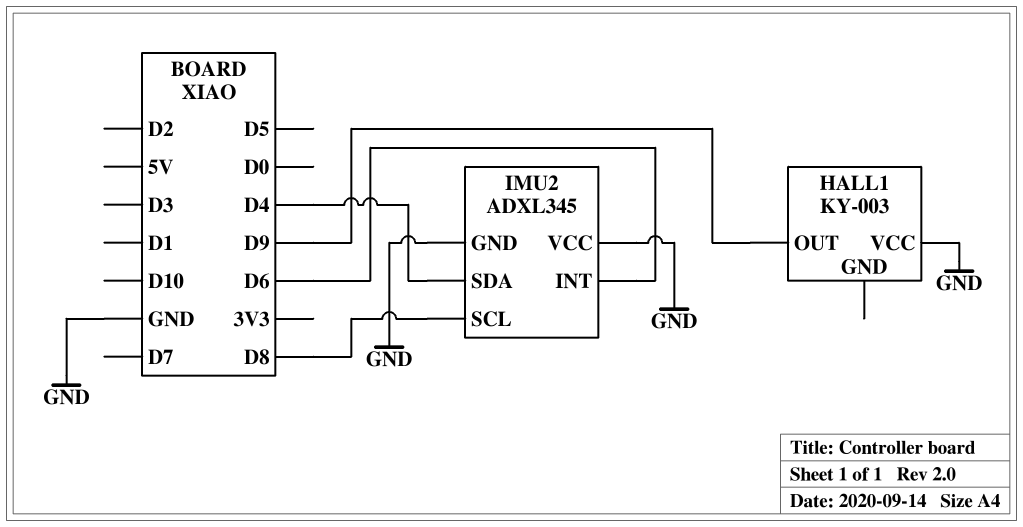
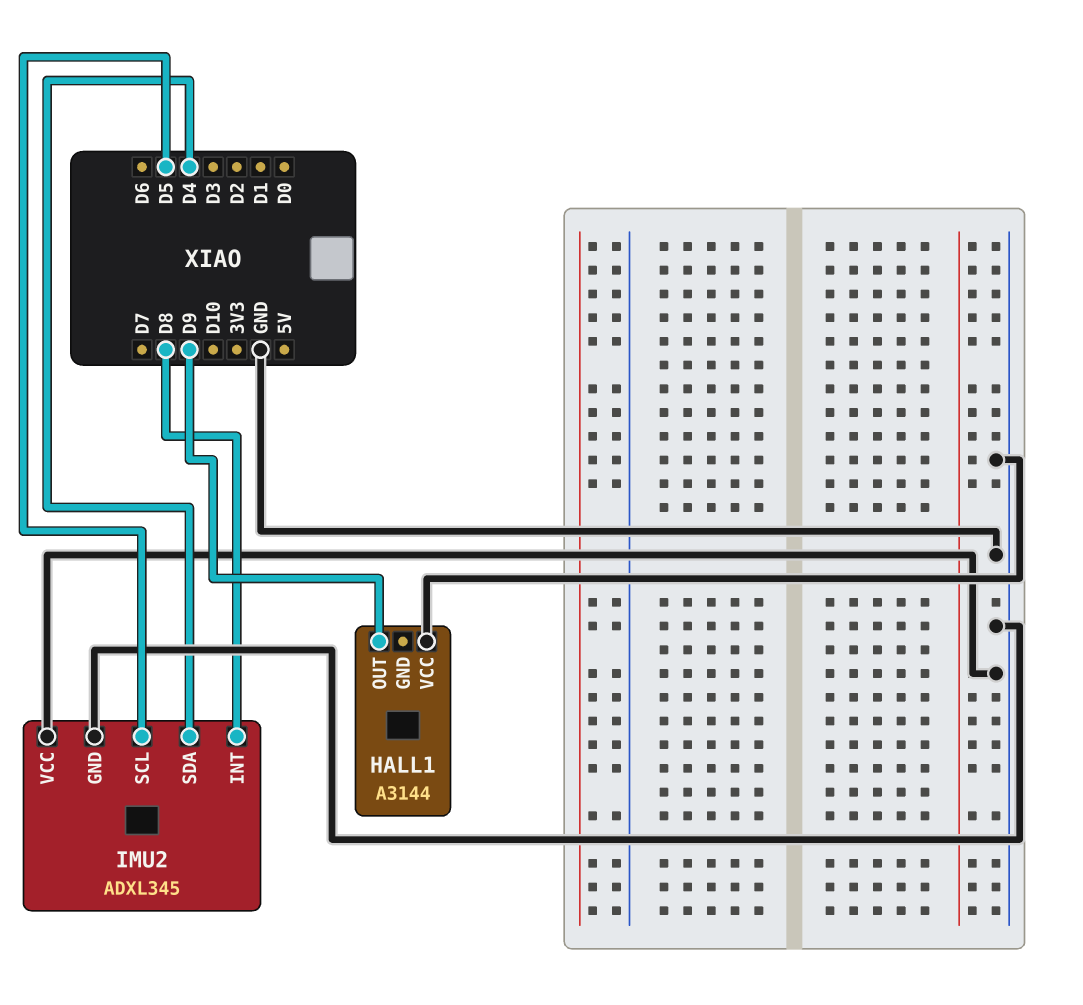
HALL1: KY-003 -> A3144
IMU2 pin INT: D6 -> D8
IMU2 pin SCL: D8 -> D5

